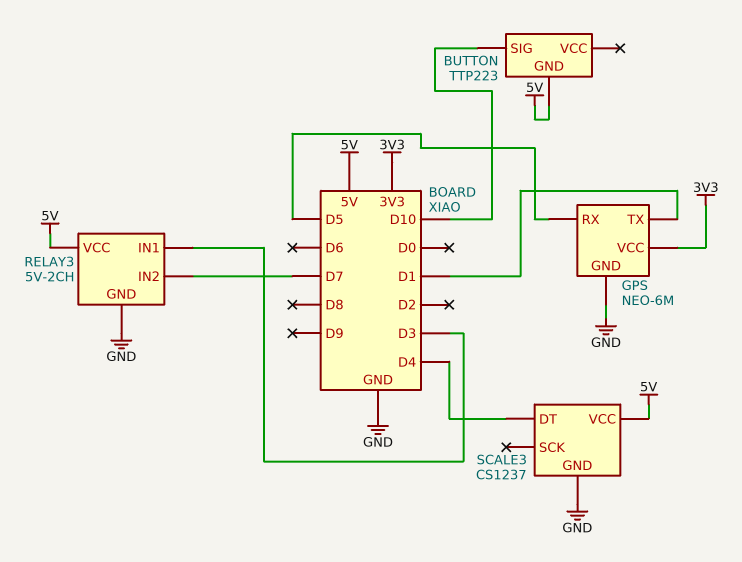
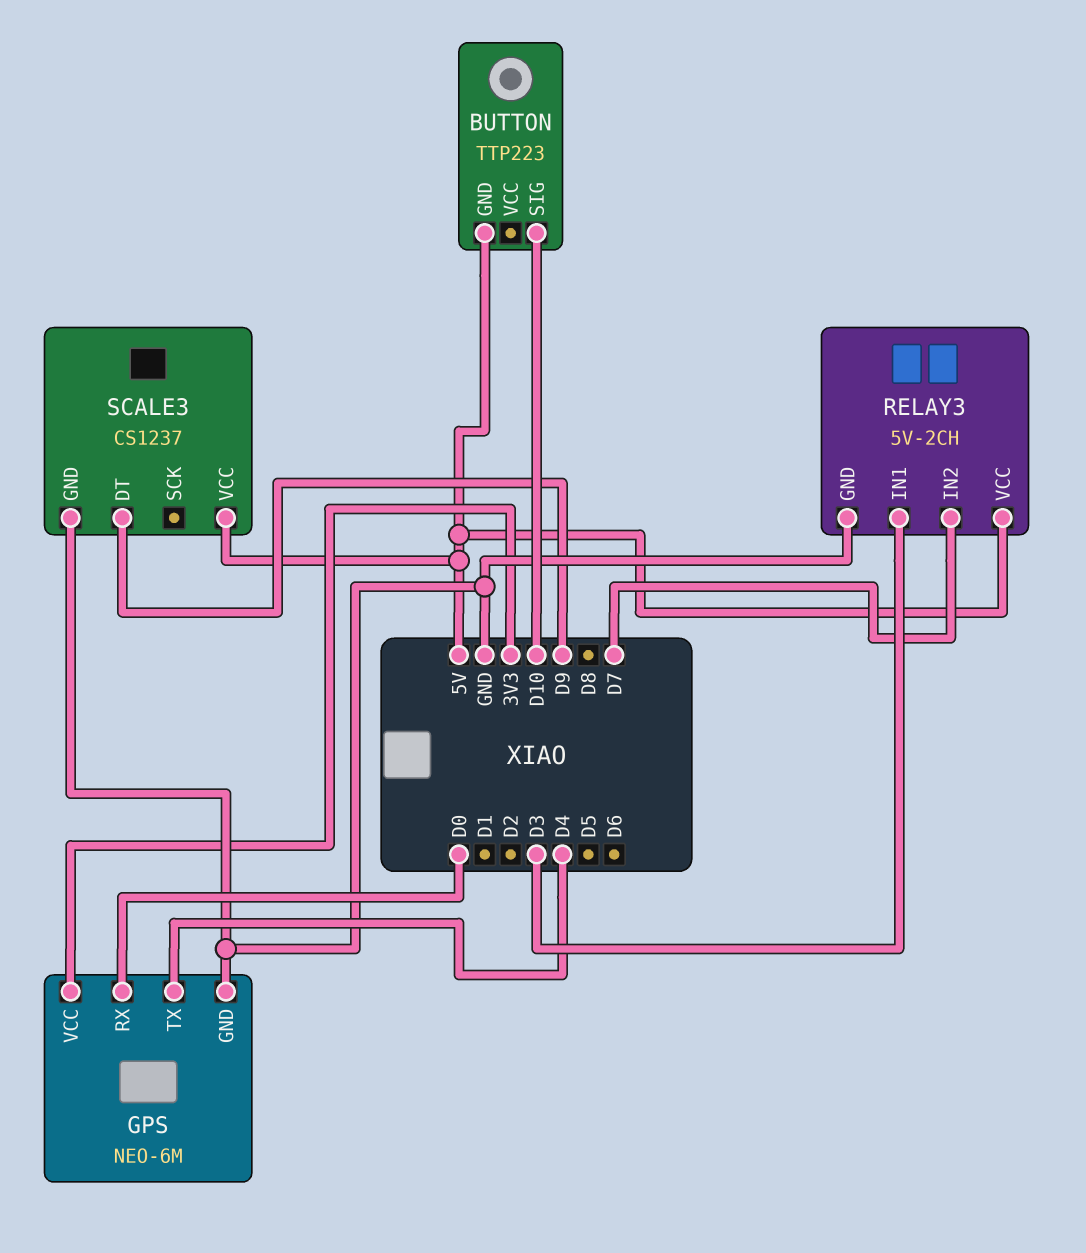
GPS pin RX: D5 -> D0
GPS pin TX: D1 -> D4
SCALE3 pin DT: D4 -> D9

